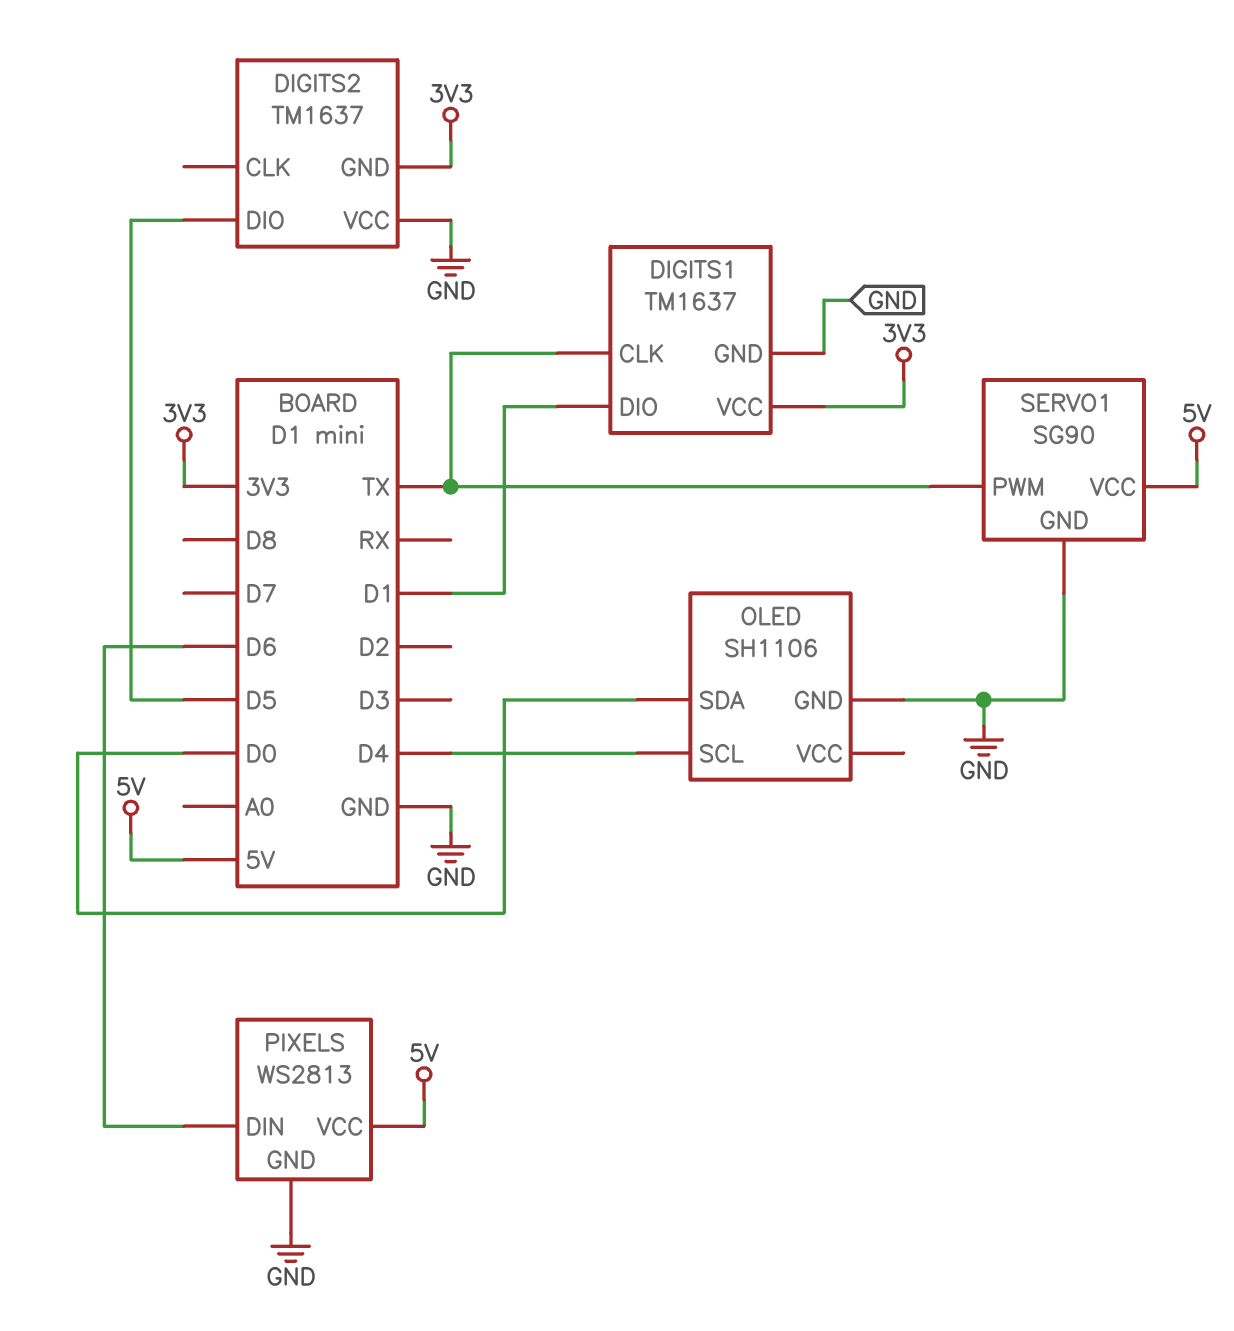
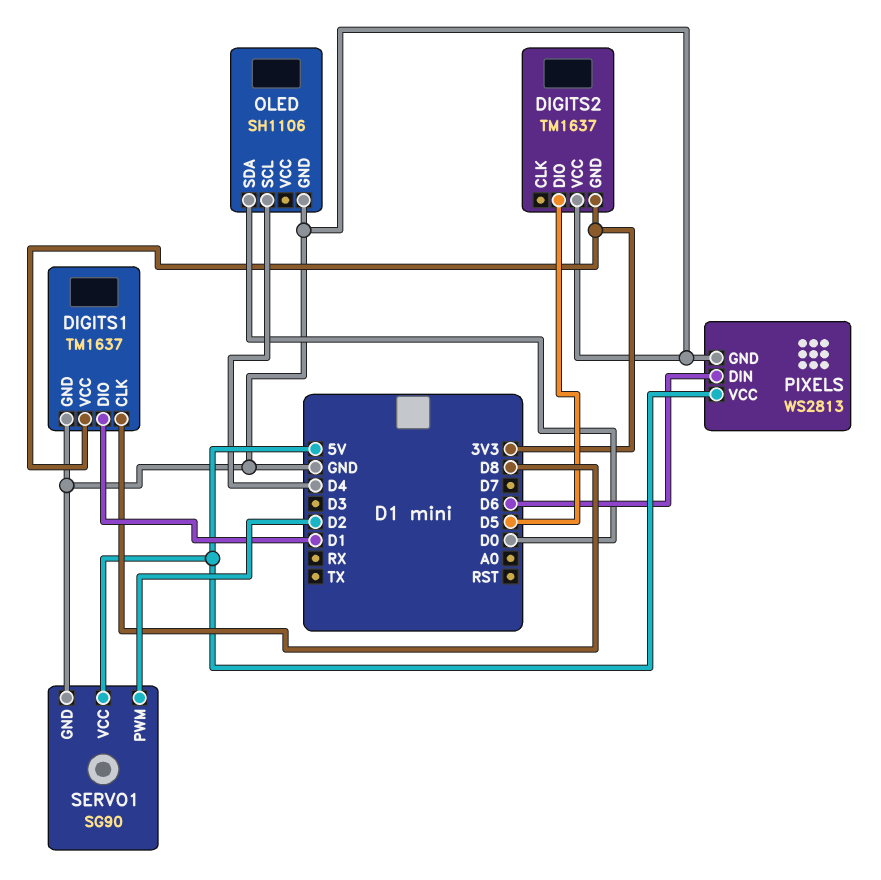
DIGITS1 pin CLK: TX -> D8
SERVO1 pin PWM: TX -> D2

